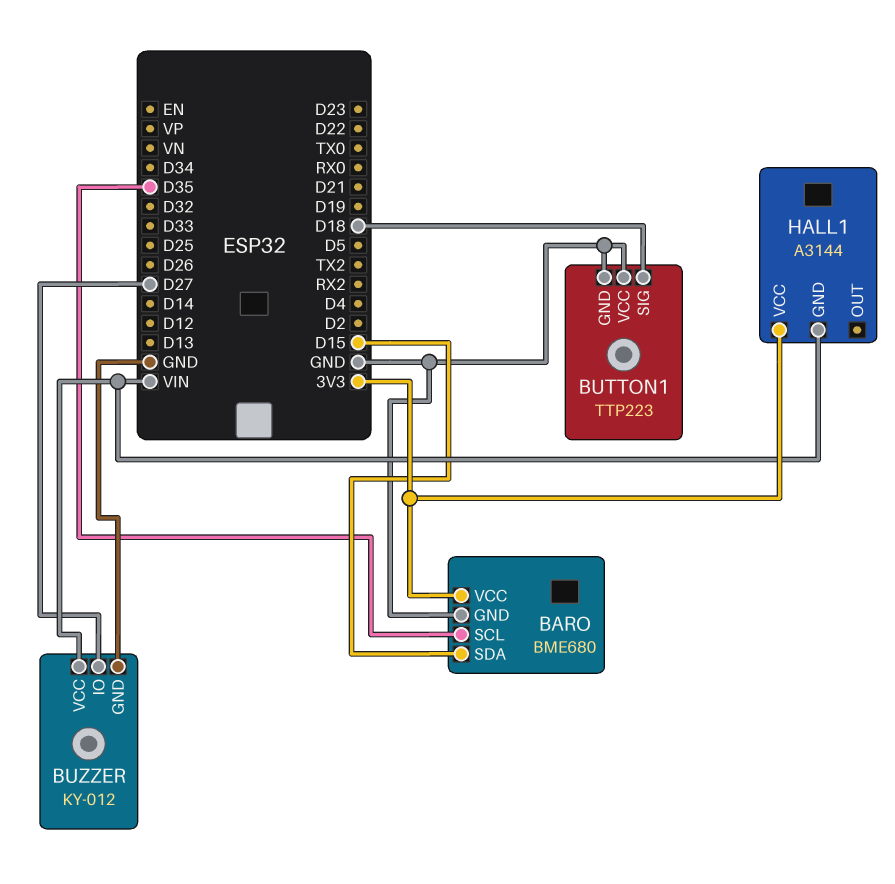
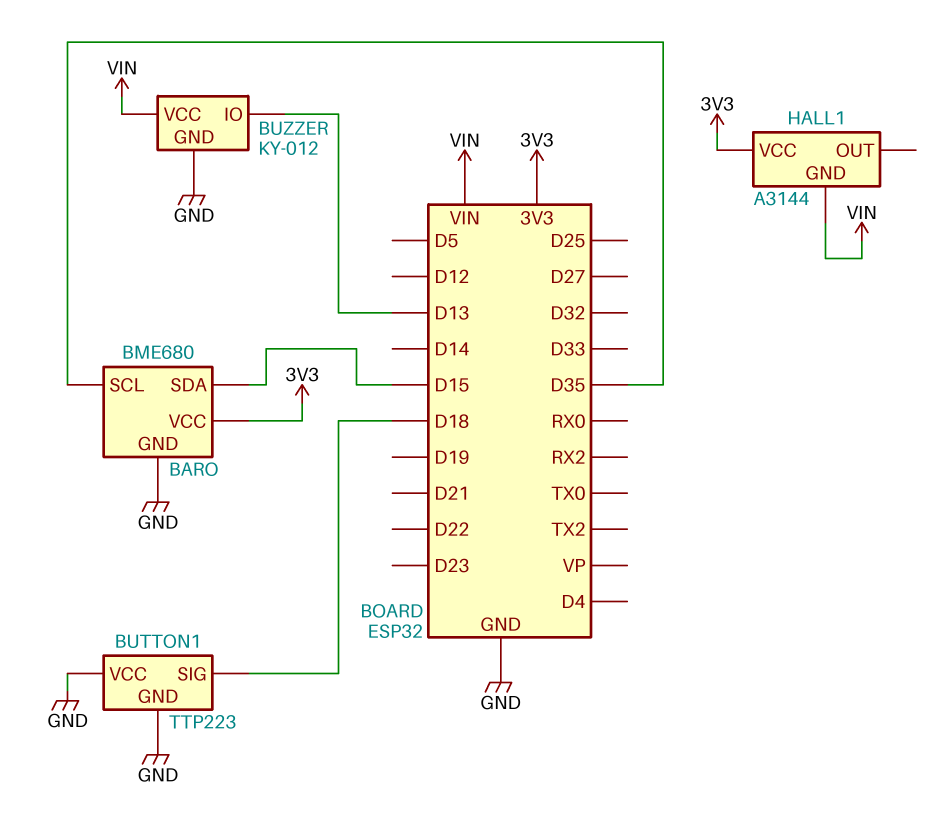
BUZZER pin IO: D27 -> D13

